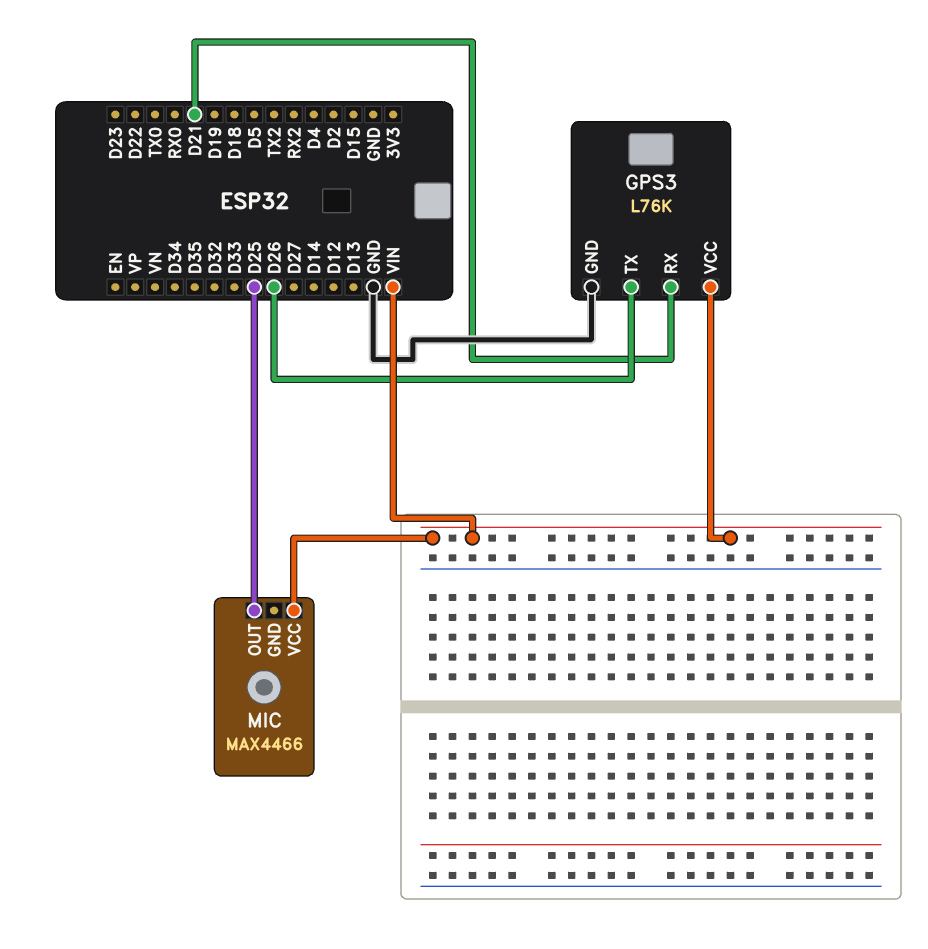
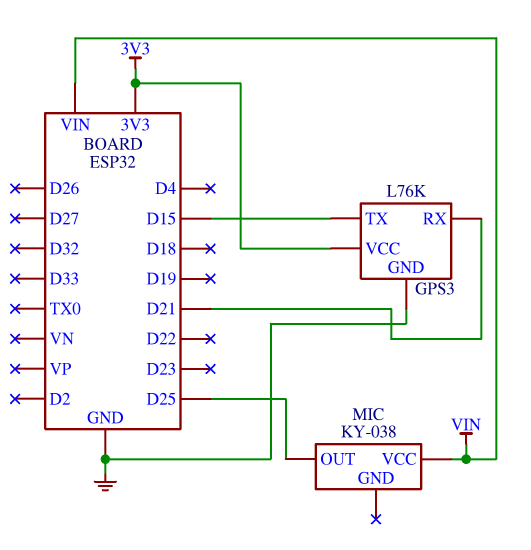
GPS3 pin TX: D26 -> D15
GPS3 pin VCC: VIN -> 3V3
MIC: MAX4466 -> KY-038

